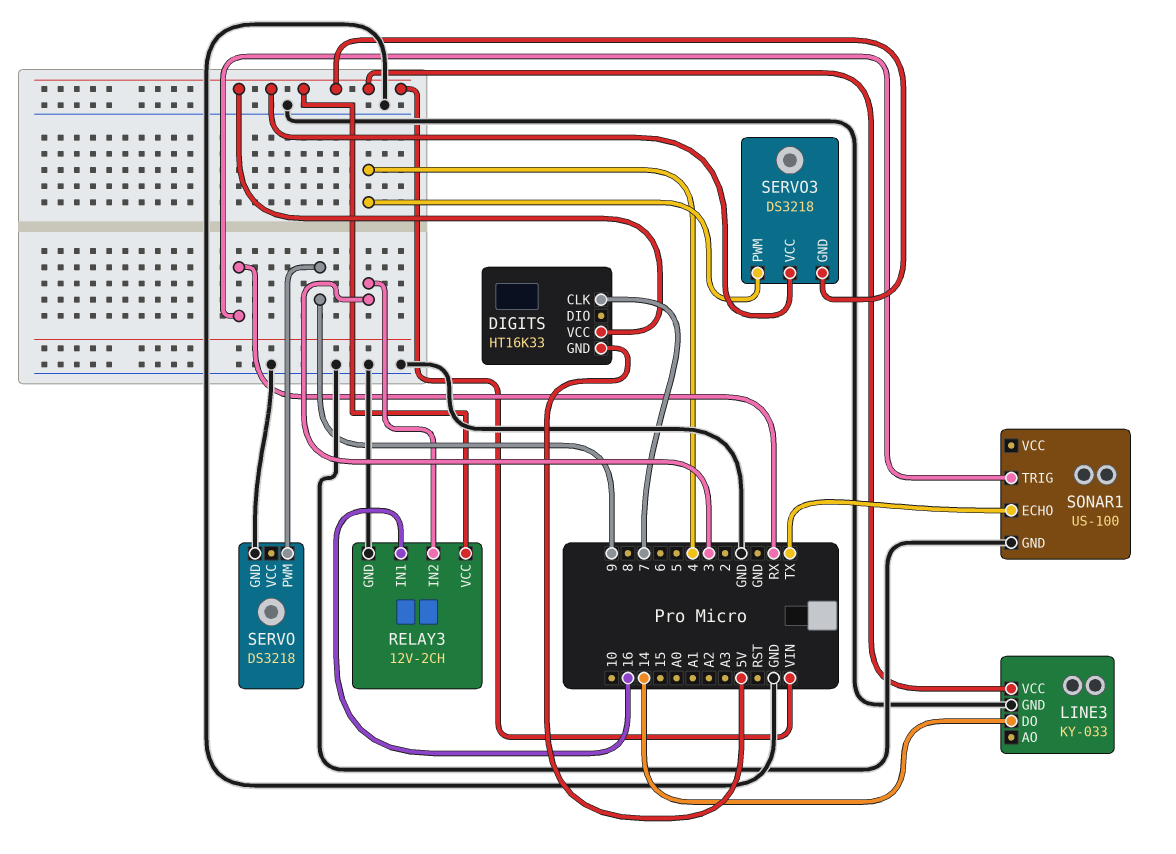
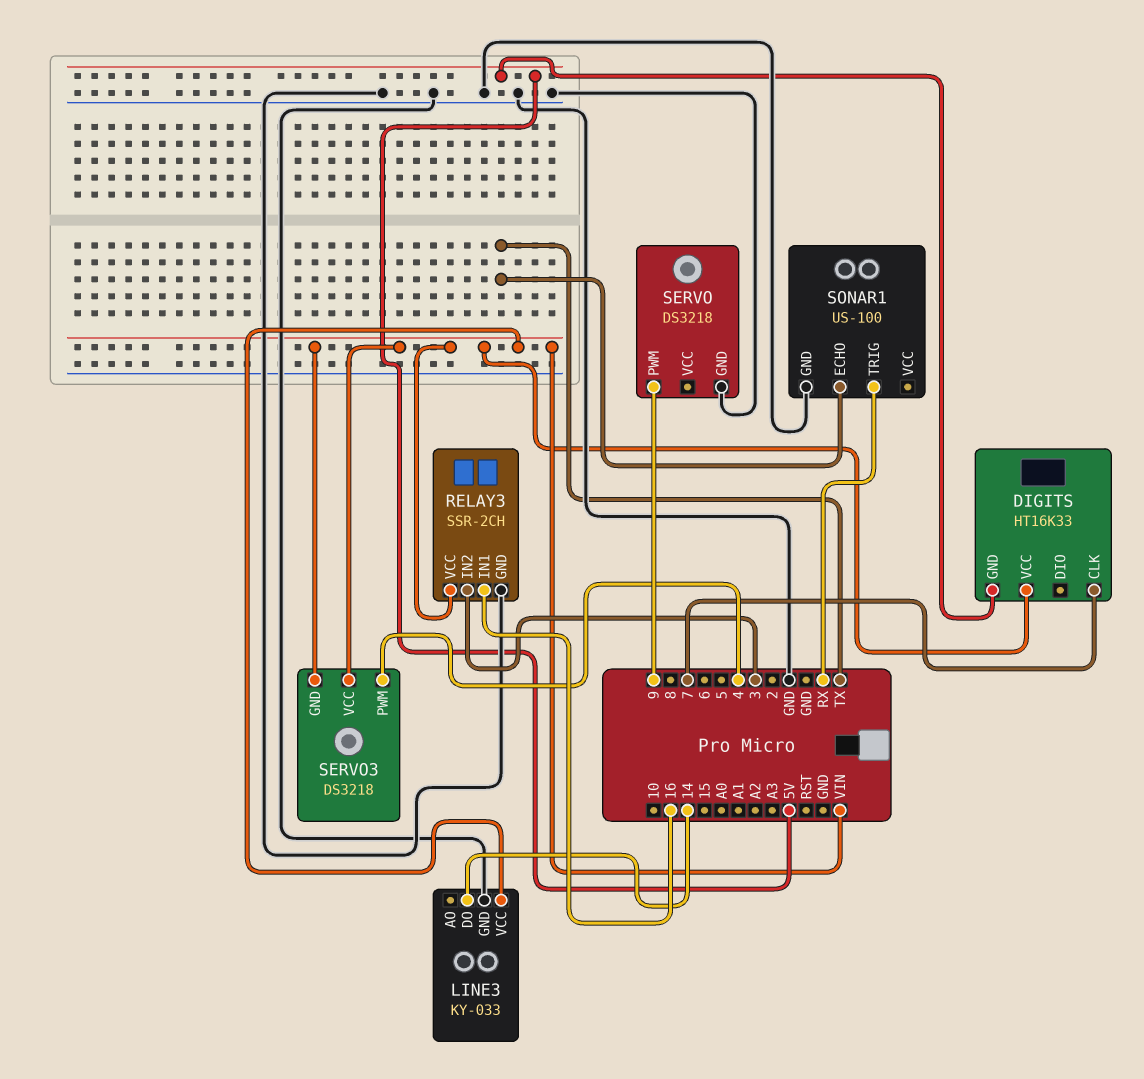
RELAY3: 12V-2CH -> SSR-2CH

